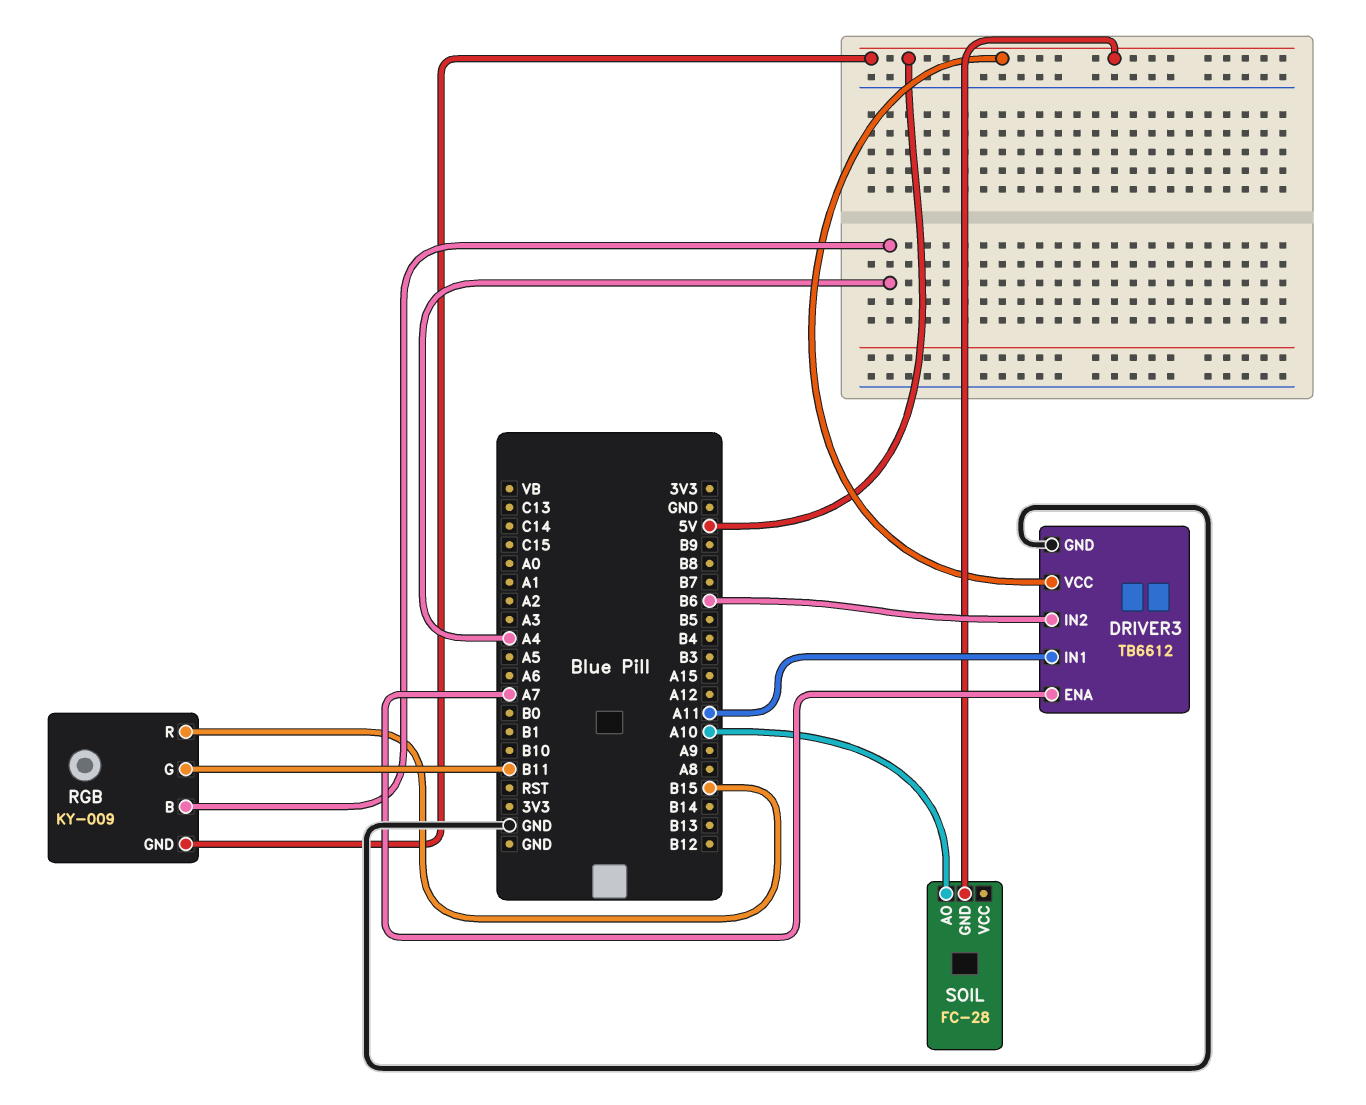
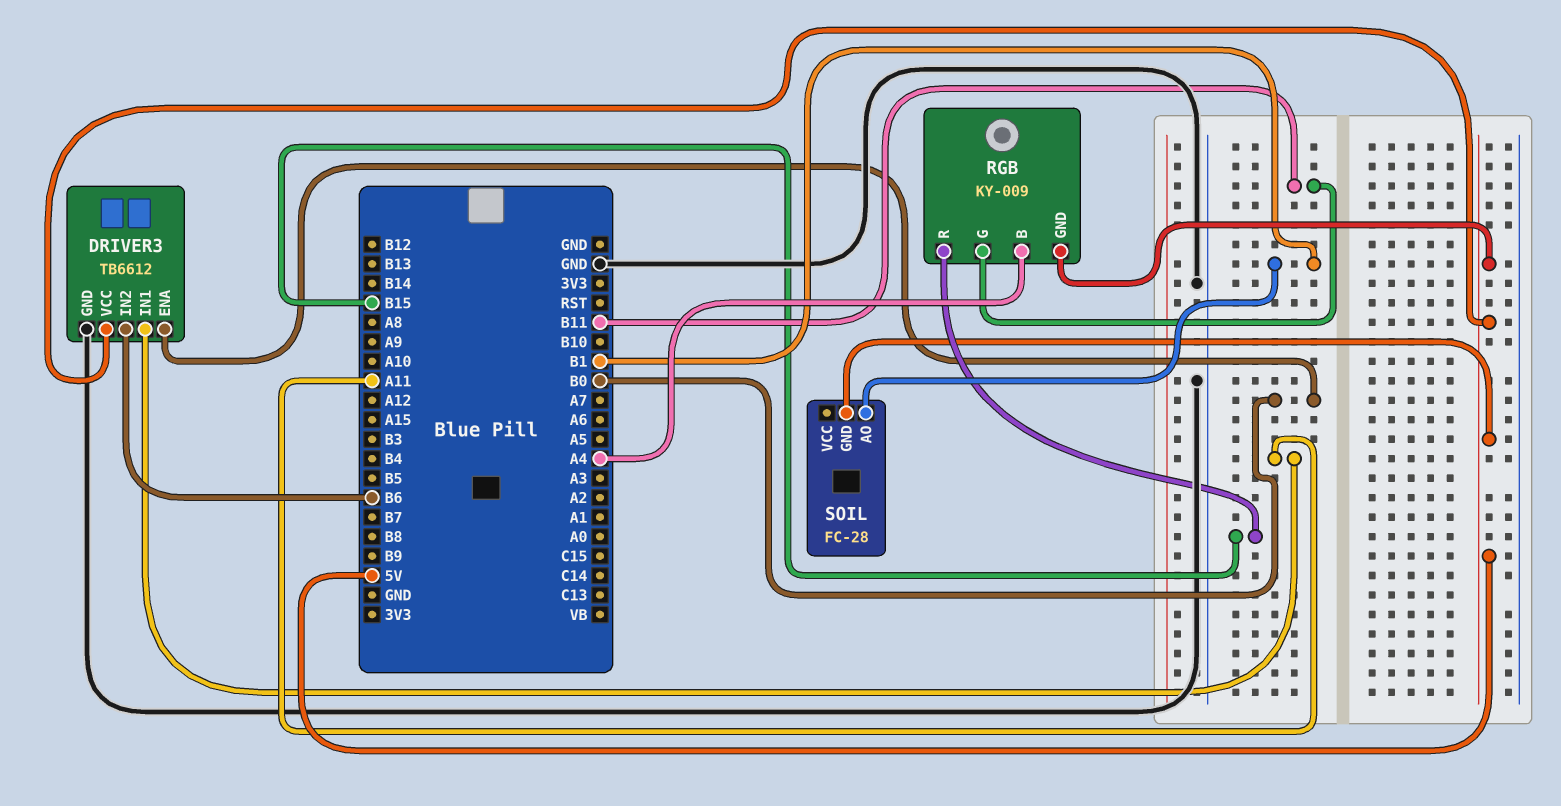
DRIVER3 pin ENA: A7 -> B0
SOIL pin AO: A10 -> B1

